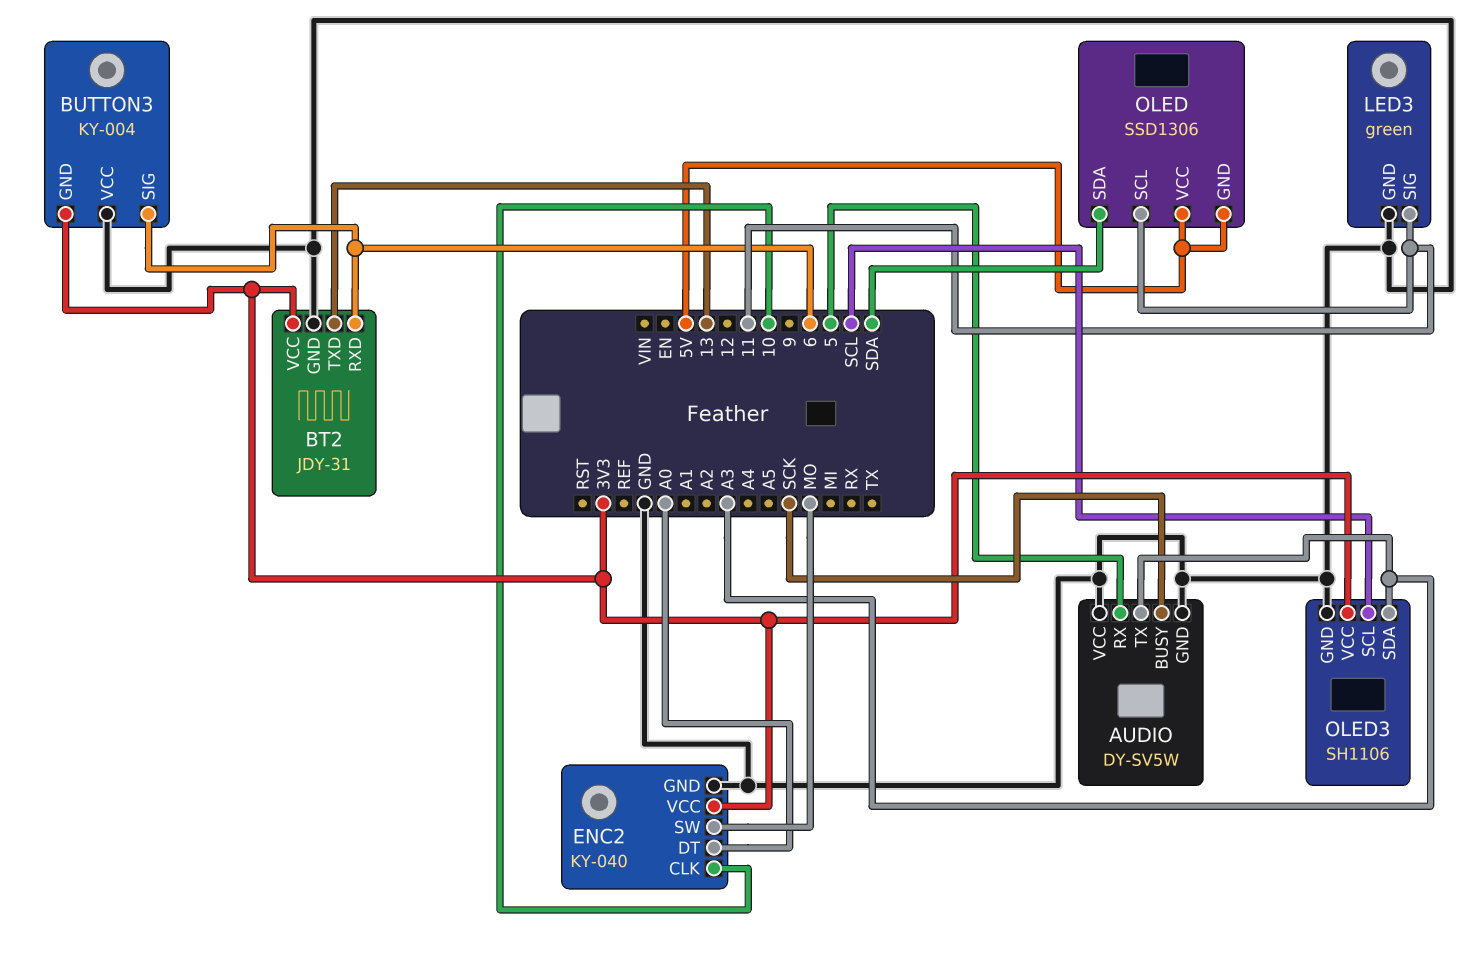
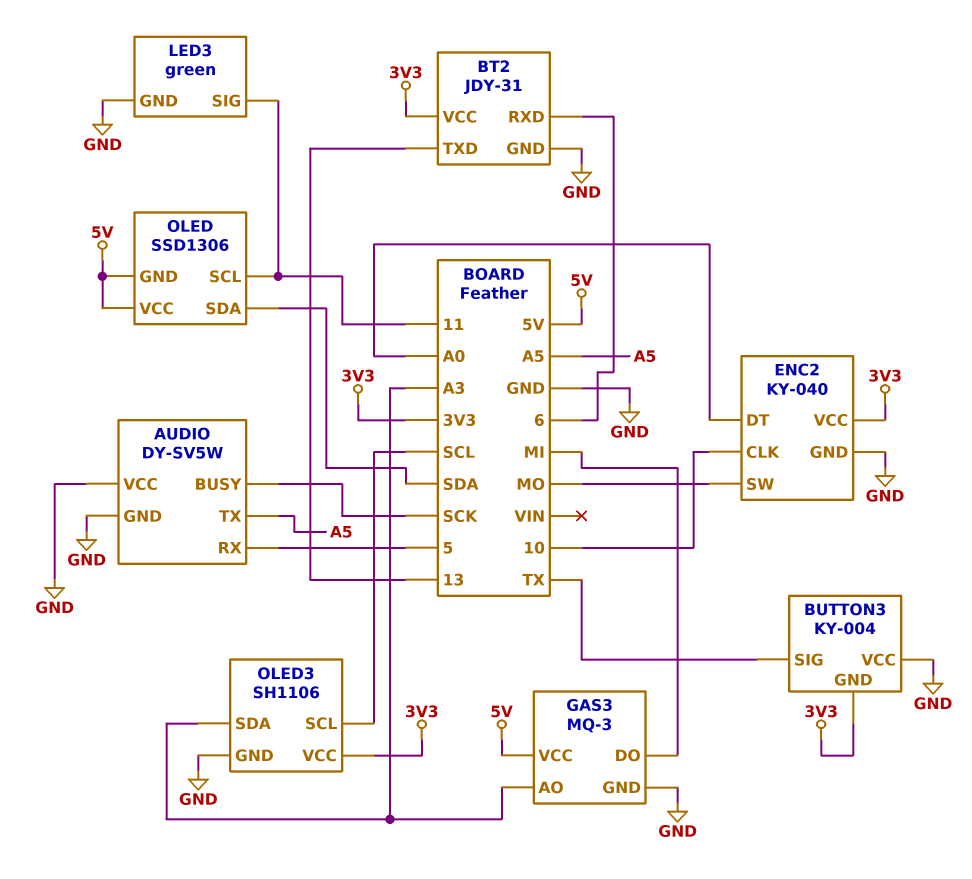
AUDIO pin TX: A3 -> A5
BUTTON3 pin SIG: 6 -> TX
GAS3: none -> MQ-3
GAS3 pin AO: none -> A3
GAS3 pin DO: none -> MI
GAS3 pin GND: none -> GND
GAS3 pin VCC: none -> 5V

